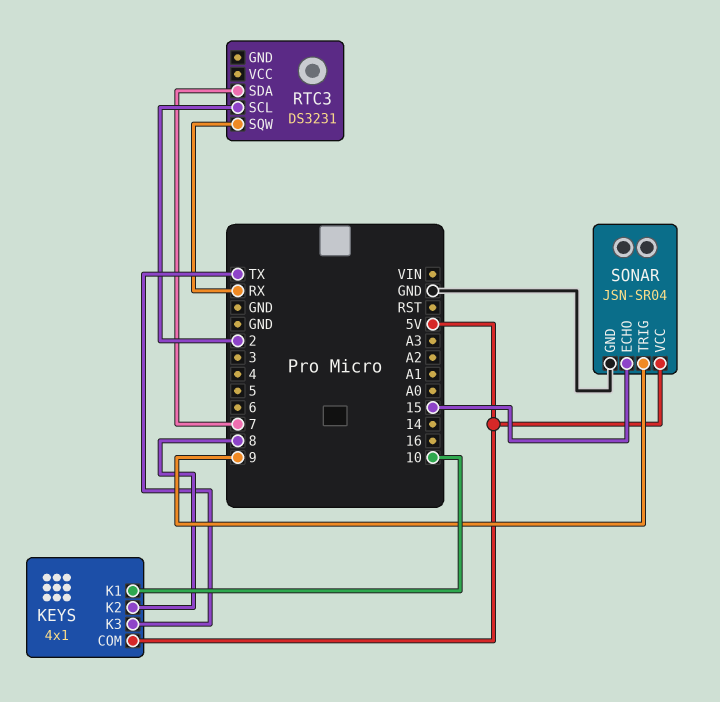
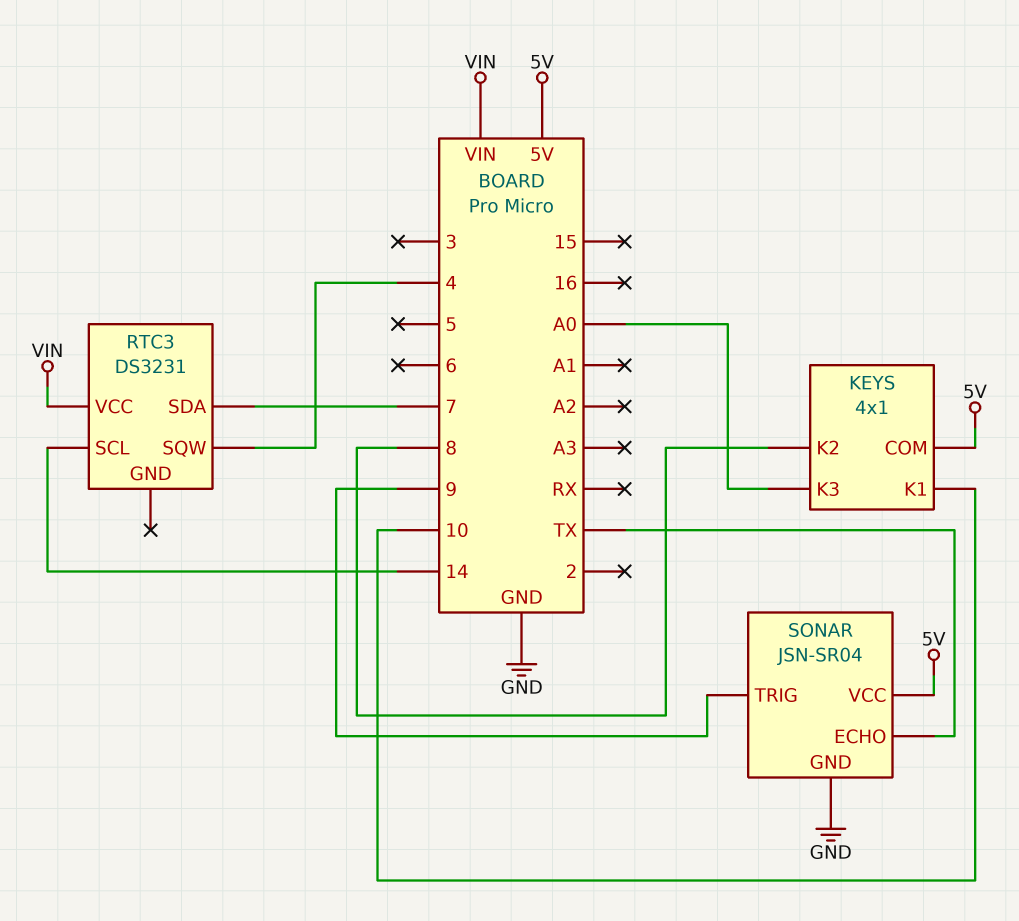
KEYS pin K3: TX -> A0
RTC3 pin SCL: 2 -> 14
RTC3 pin SQW: RX -> 4
RTC3 pin VCC: none -> VIN
SONAR pin ECHO: 15 -> TX

